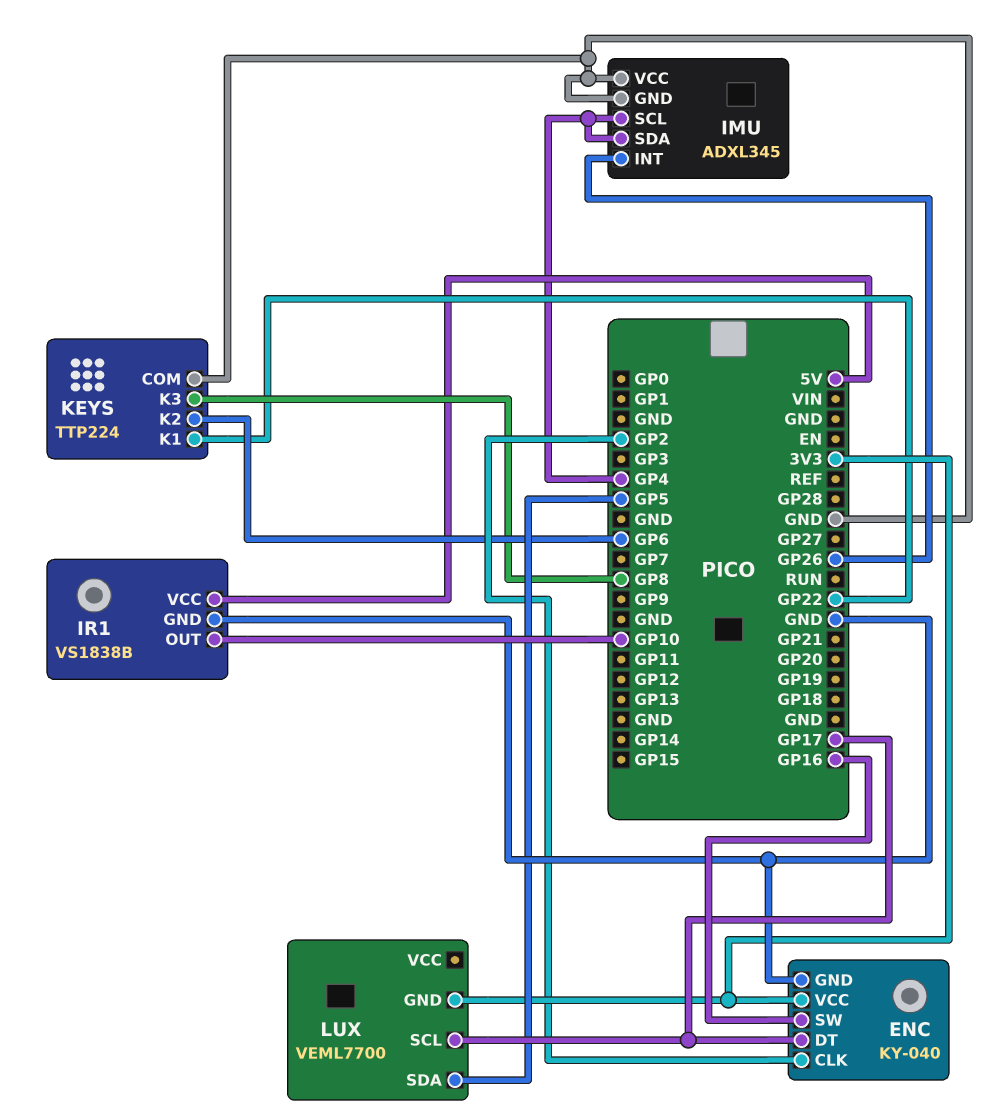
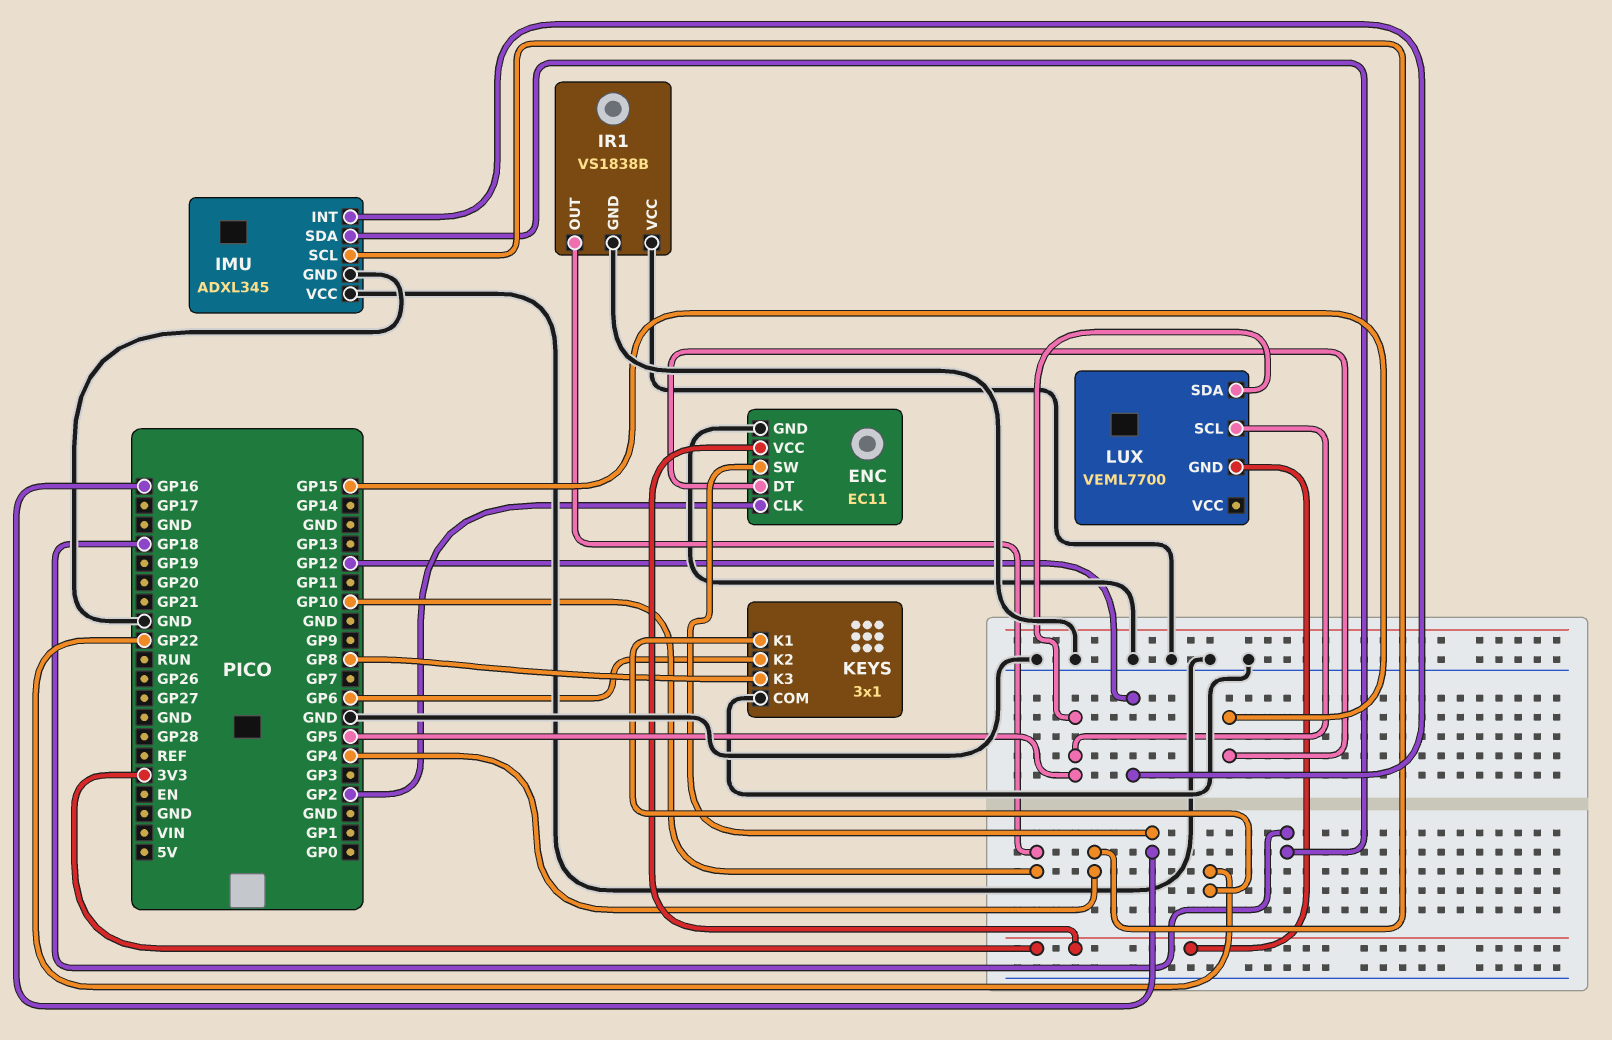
ENC: KY-040 -> EC11
ENC pin DT: GP17 -> GP15
IMU pin INT: GP26 -> GP12
IMU pin SDA: GP4 -> GP18
IR1 pin VCC: 5V -> GND
KEYS: TTP224 -> 3x1
LUX pin SCL: GP17 -> GP5

